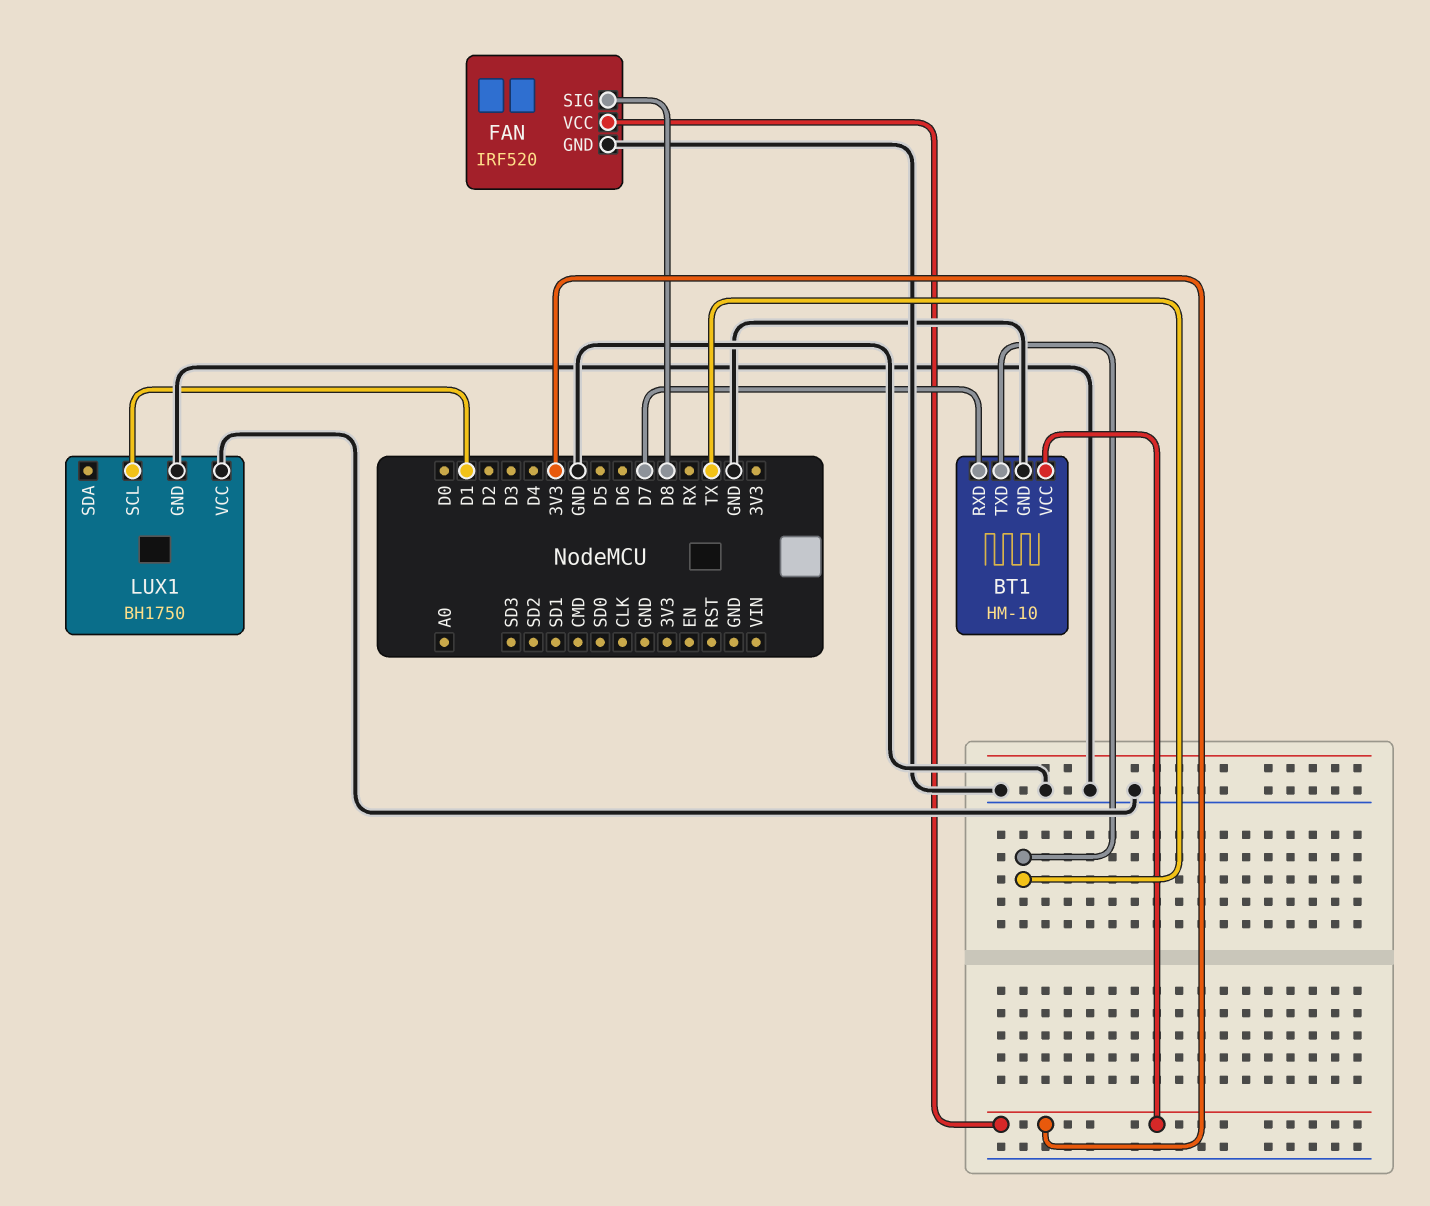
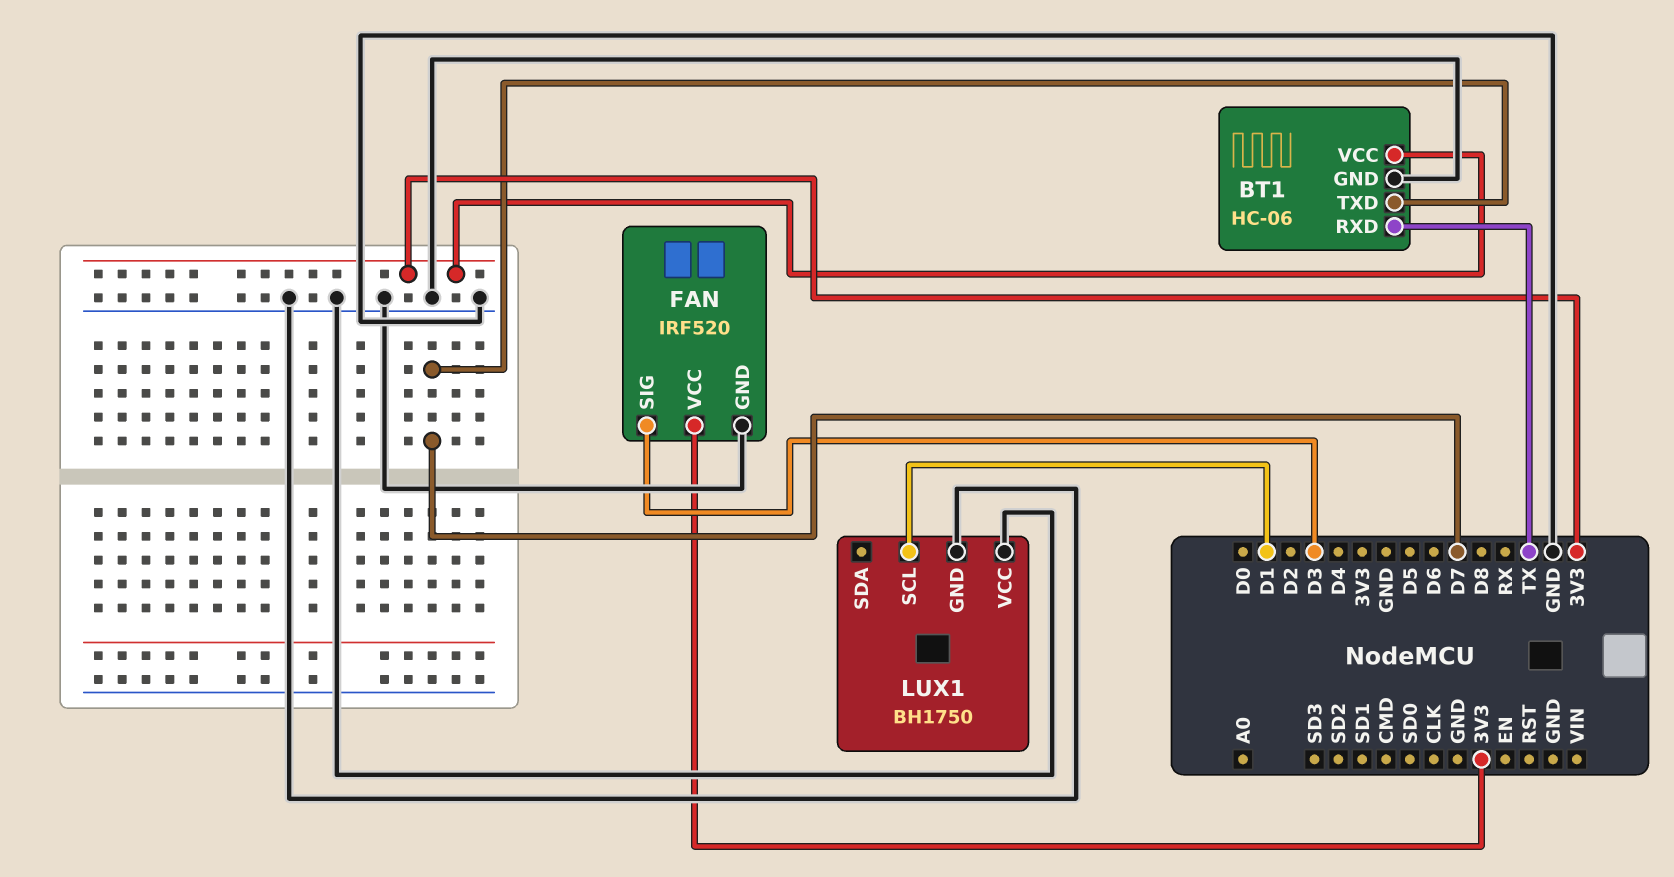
BT1: HM-10 -> HC-06
BT1 pin RXD: D7 -> TX
BT1 pin TXD: TX -> D7
FAN pin SIG: D8 -> D3

